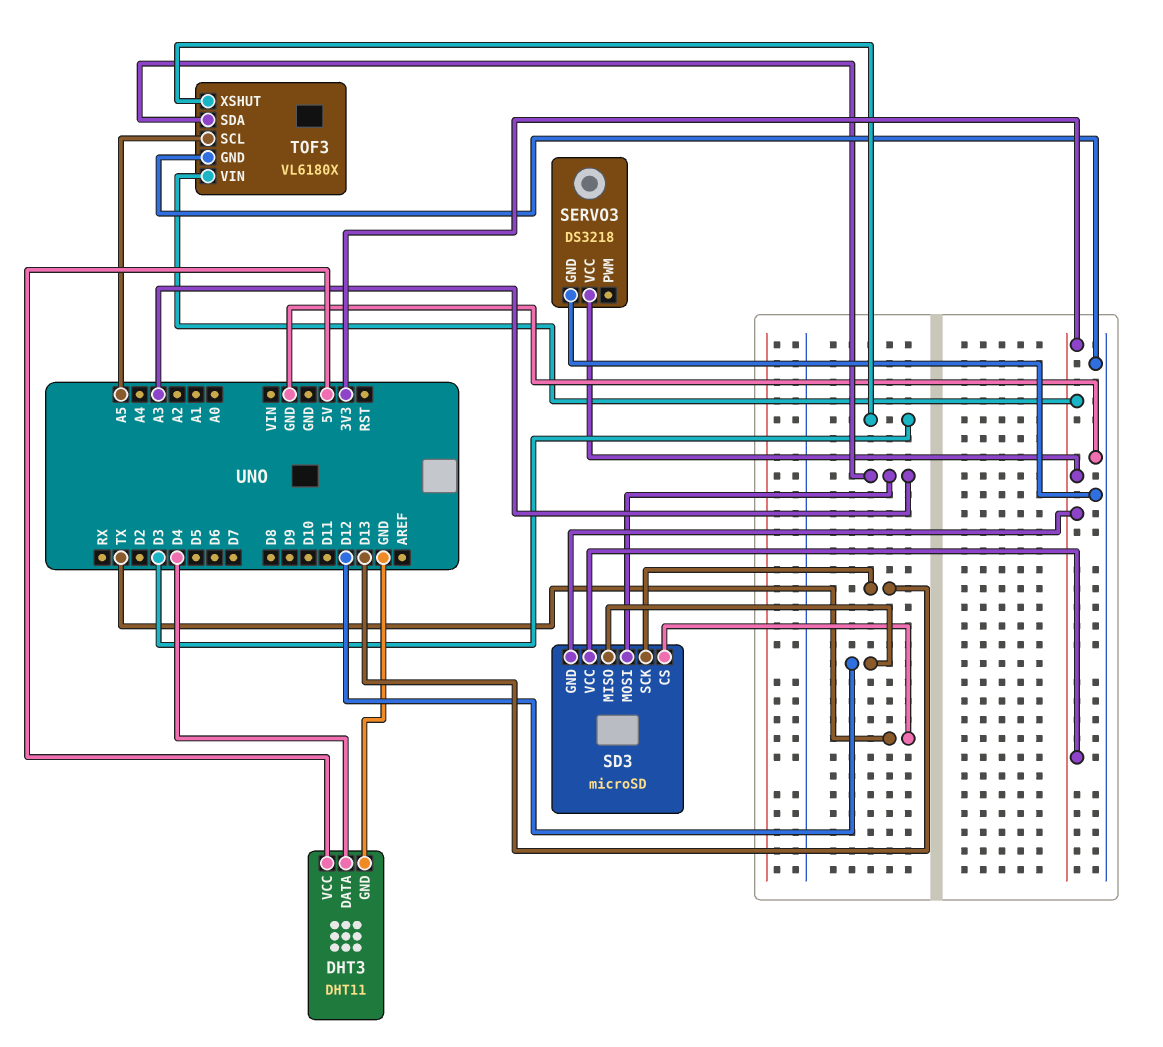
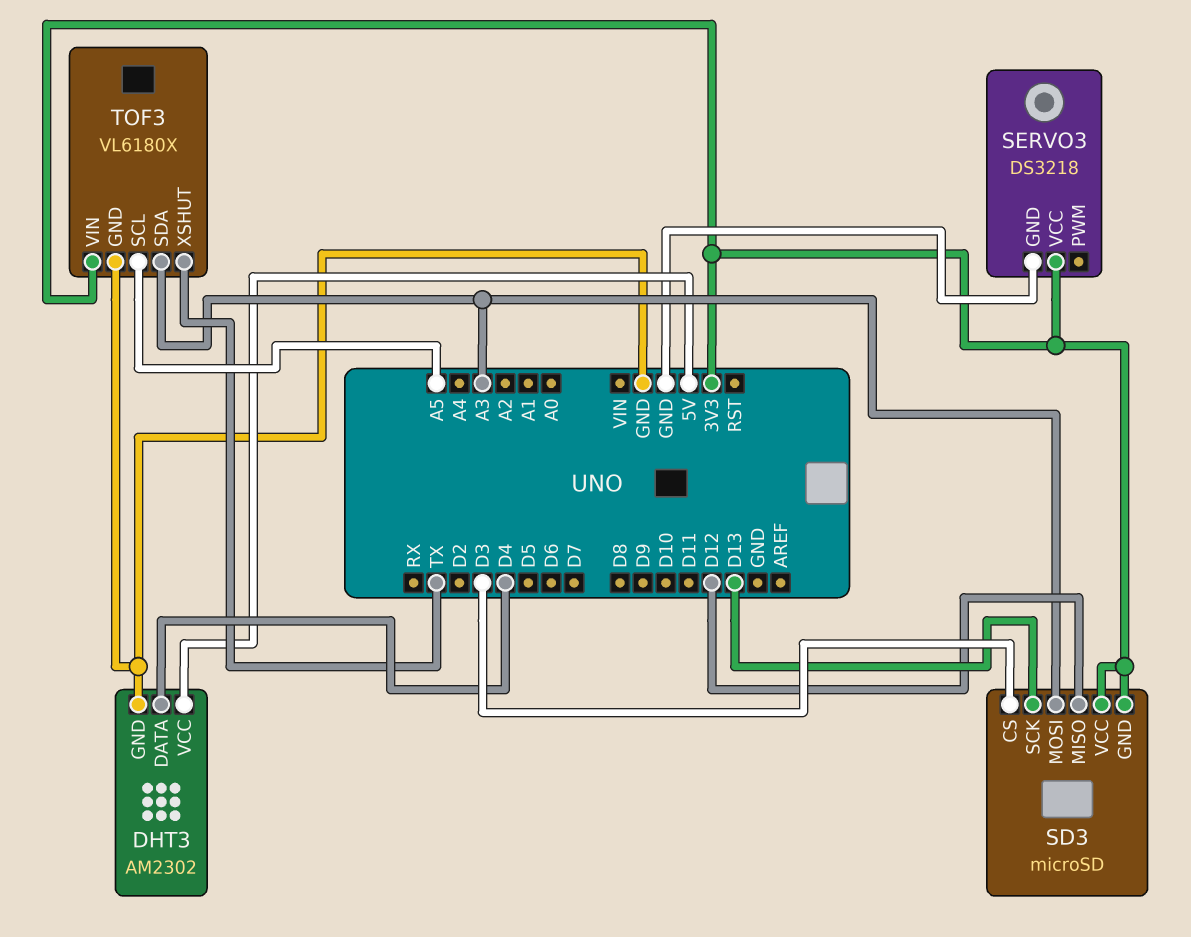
DHT3: DHT11 -> AM2302
SD3 pin CS: TX -> D3
TOF3 pin XSHUT: D3 -> TX

